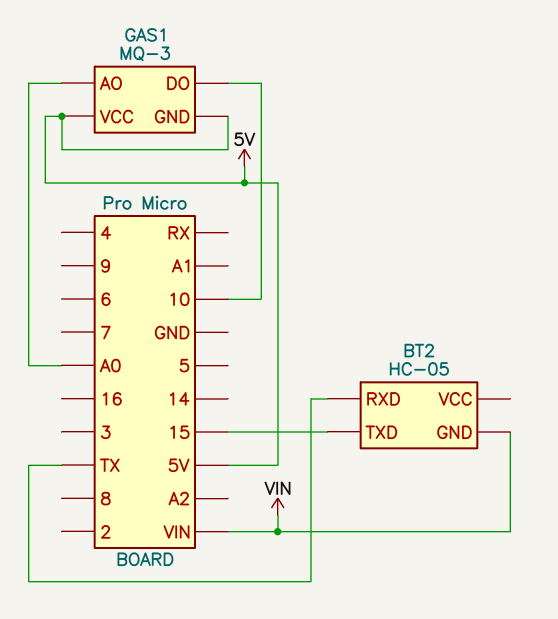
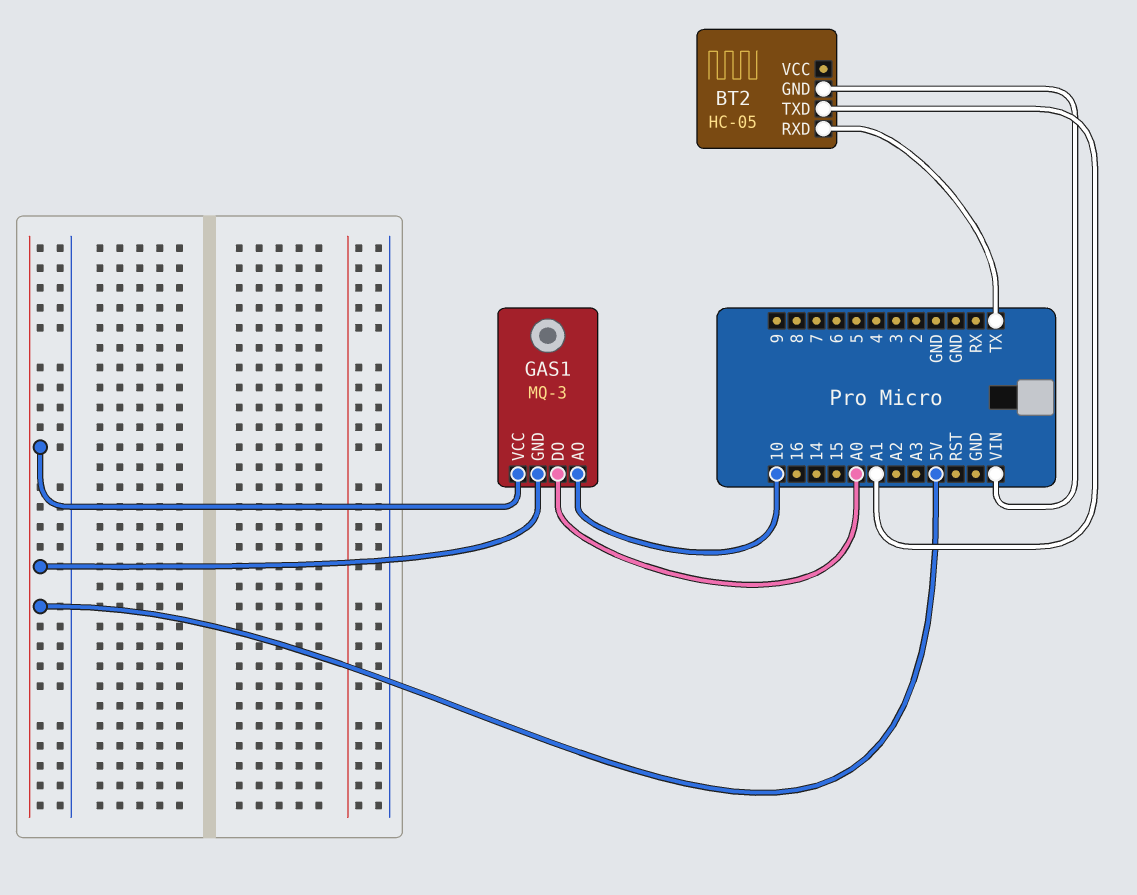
BT2 pin TXD: 15 -> A1
GAS1 pin AO: A0 -> 10
GAS1 pin DO: 10 -> A0

